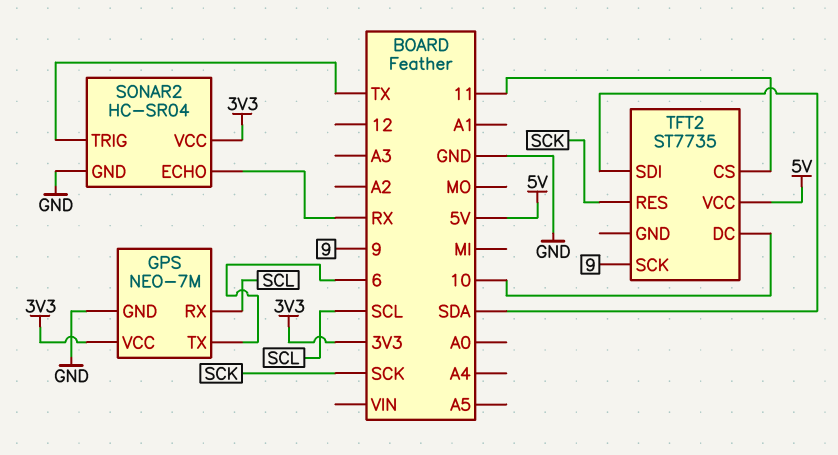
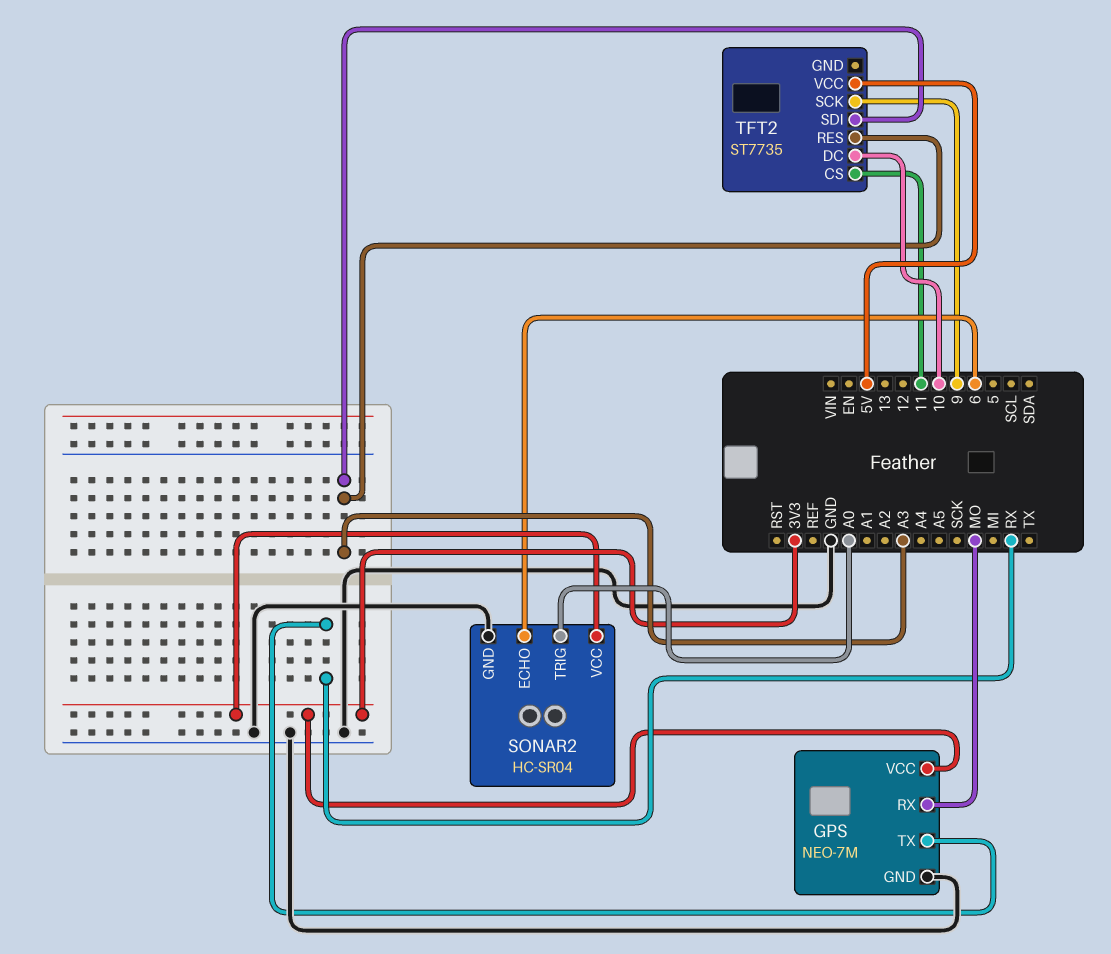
GPS pin RX: SCL -> MO
GPS pin TX: 6 -> RX
SONAR2 pin ECHO: RX -> 6
SONAR2 pin TRIG: TX -> A0
TFT2 pin RES: SCK -> A3
TFT2 pin SDI: SDA -> A3

